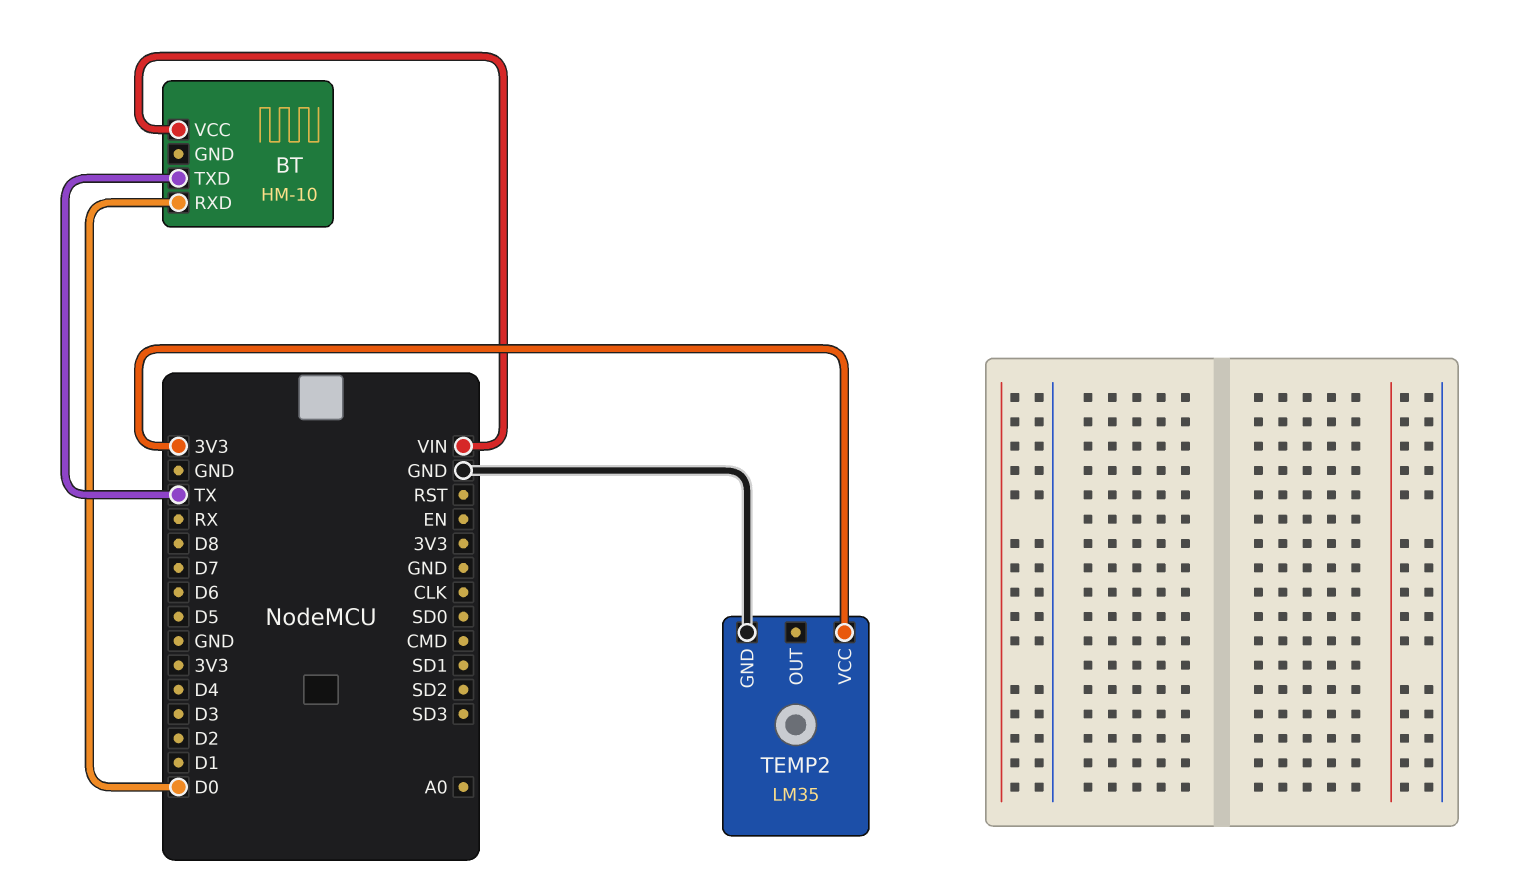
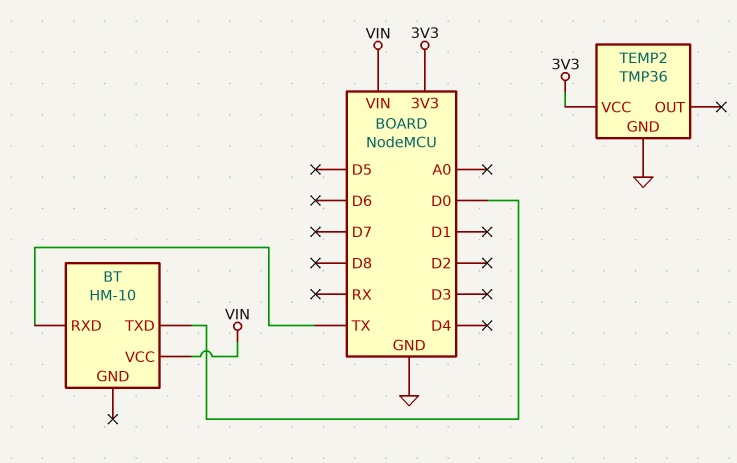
BT pin RXD: D0 -> TX
BT pin TXD: TX -> D0
TEMP2: LM35 -> TMP36

